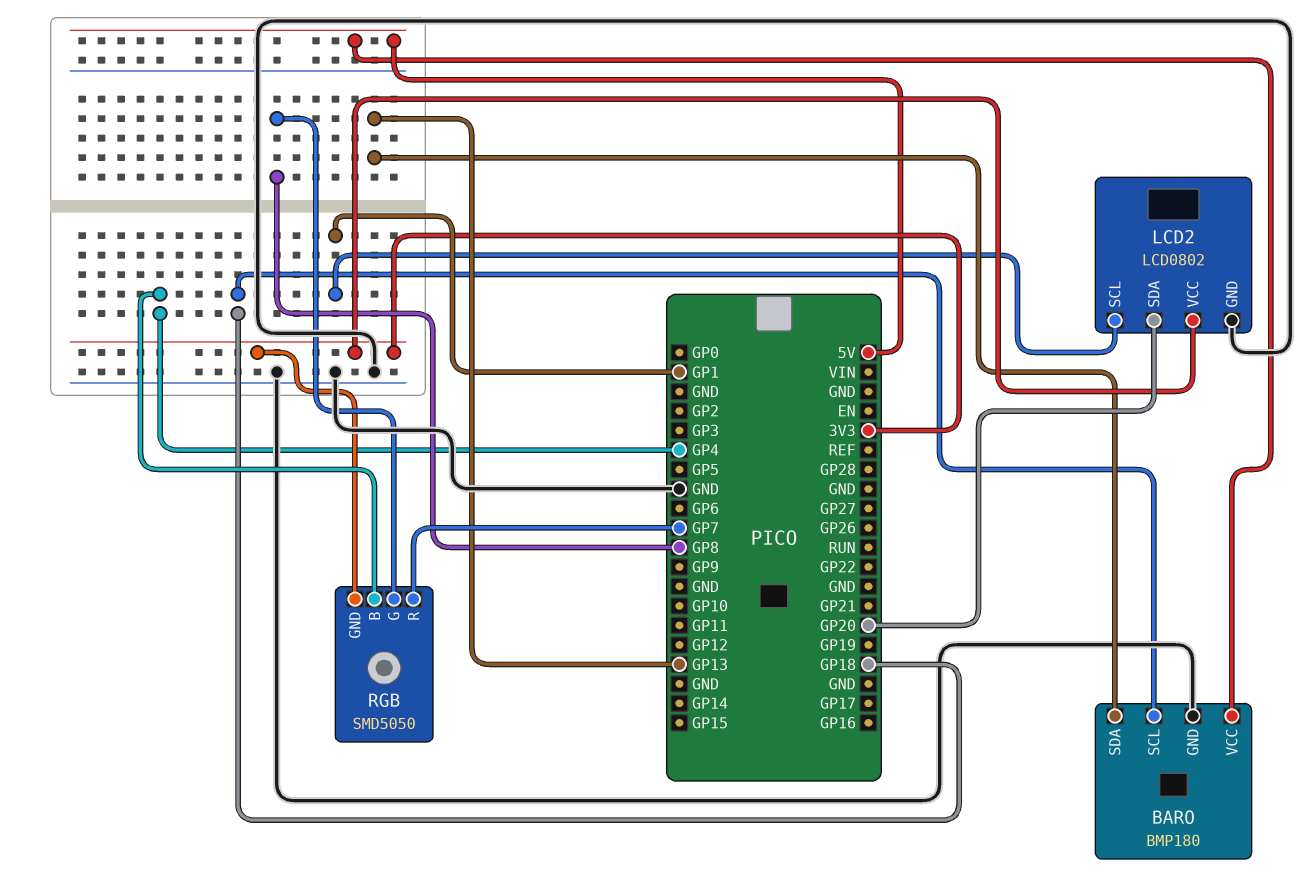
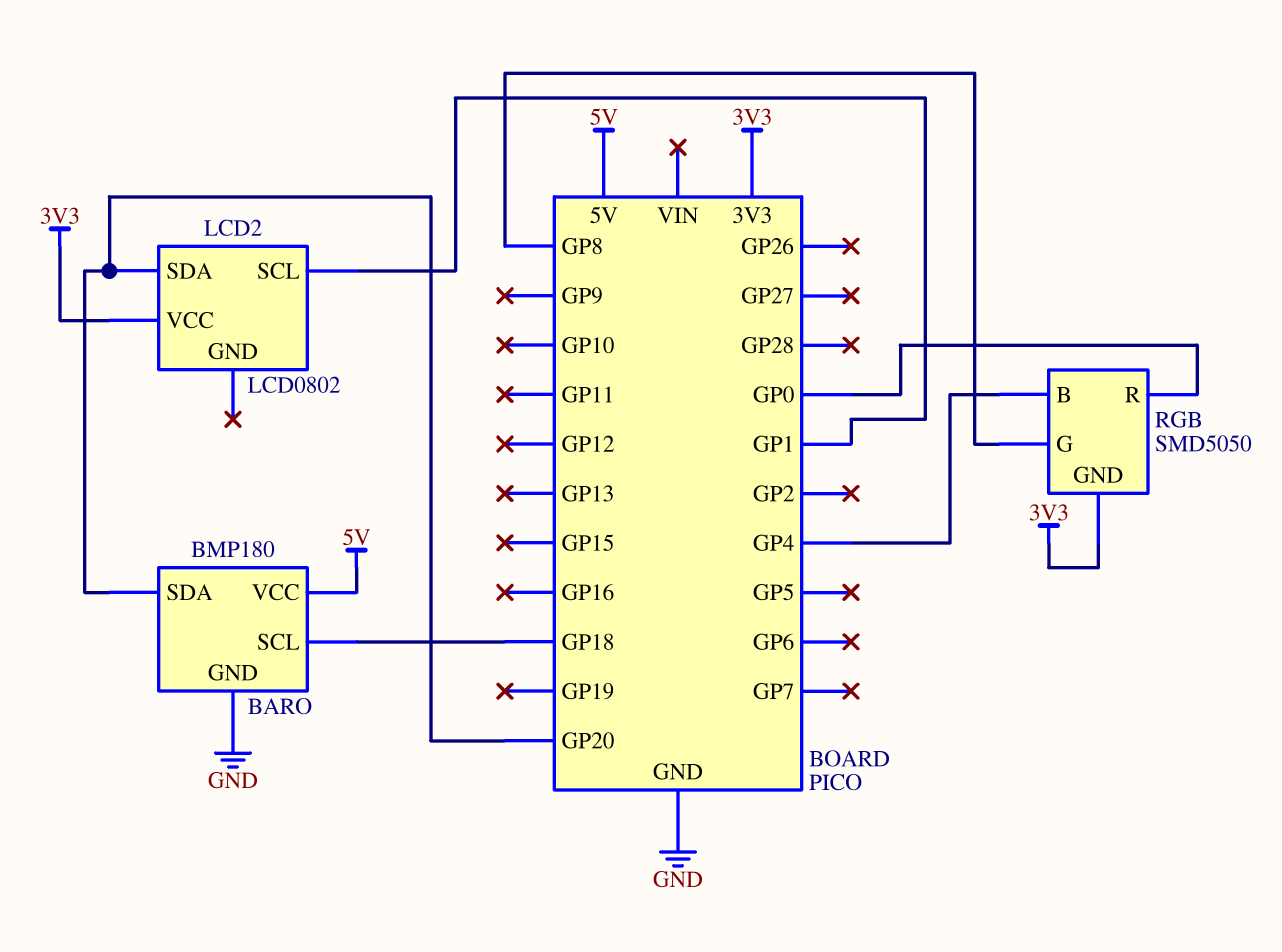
BARO pin SDA: GP13 -> GP20
LCD2 pin GND: GND -> none
RGB pin R: GP7 -> GP0

